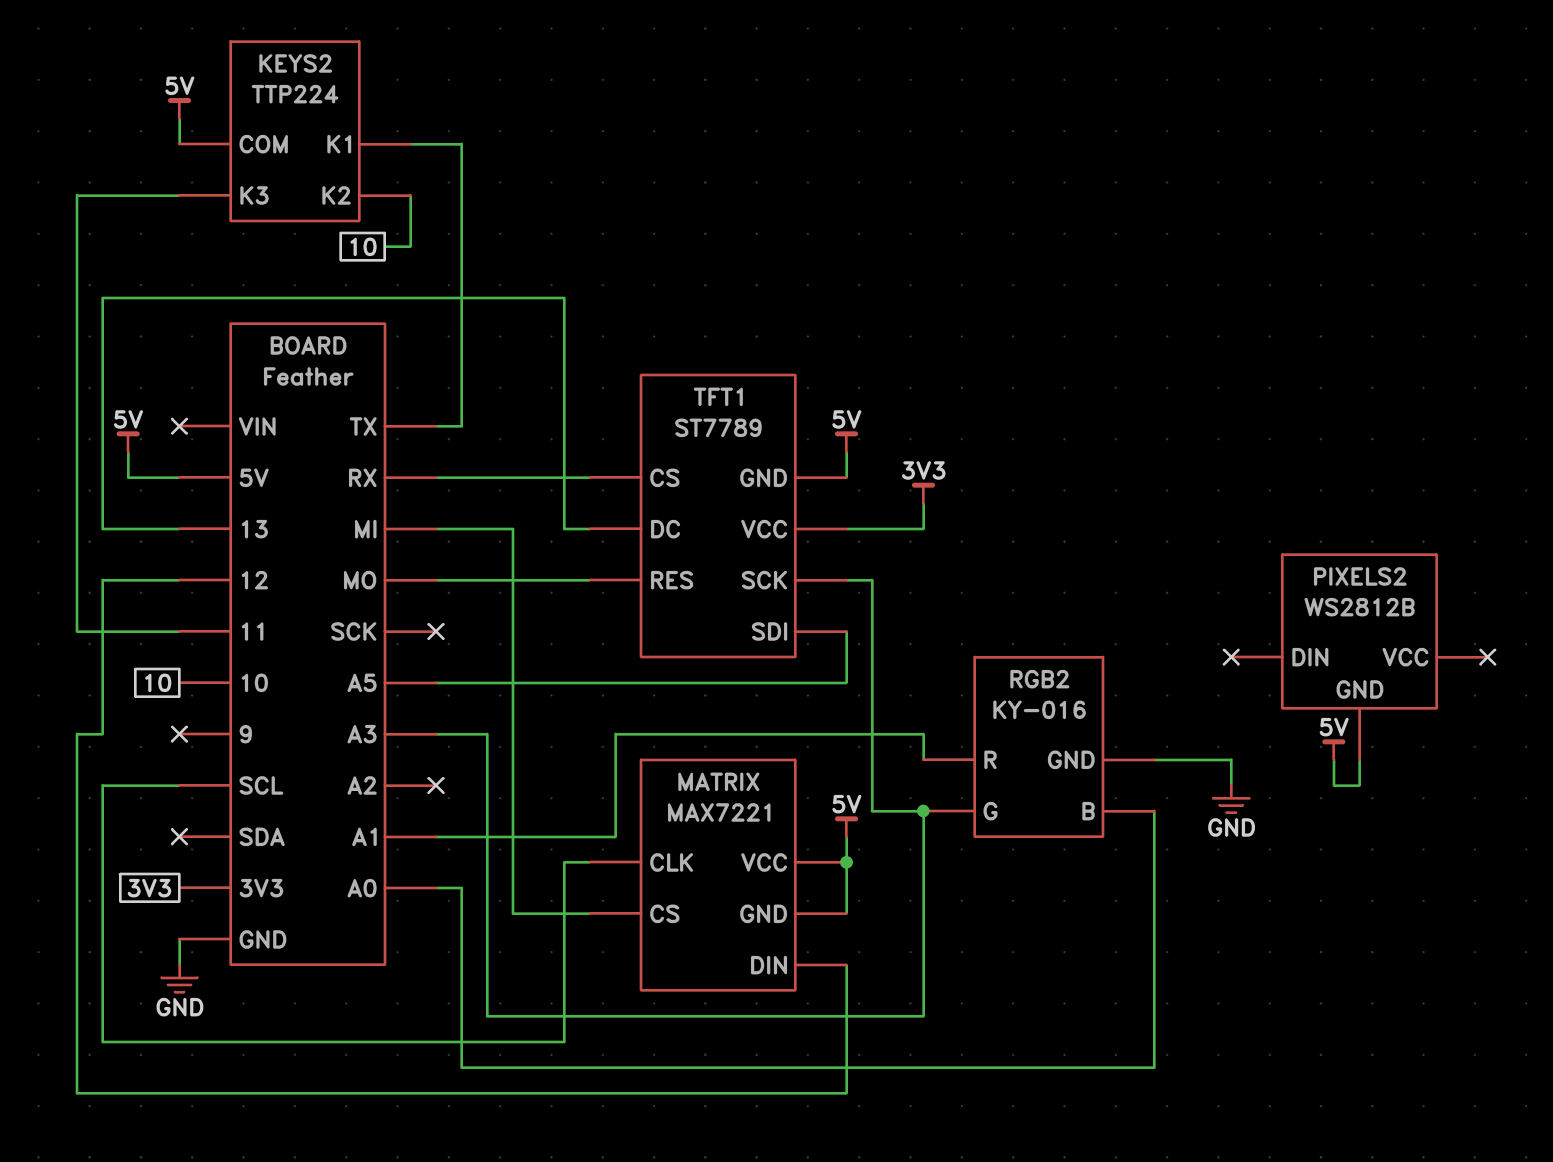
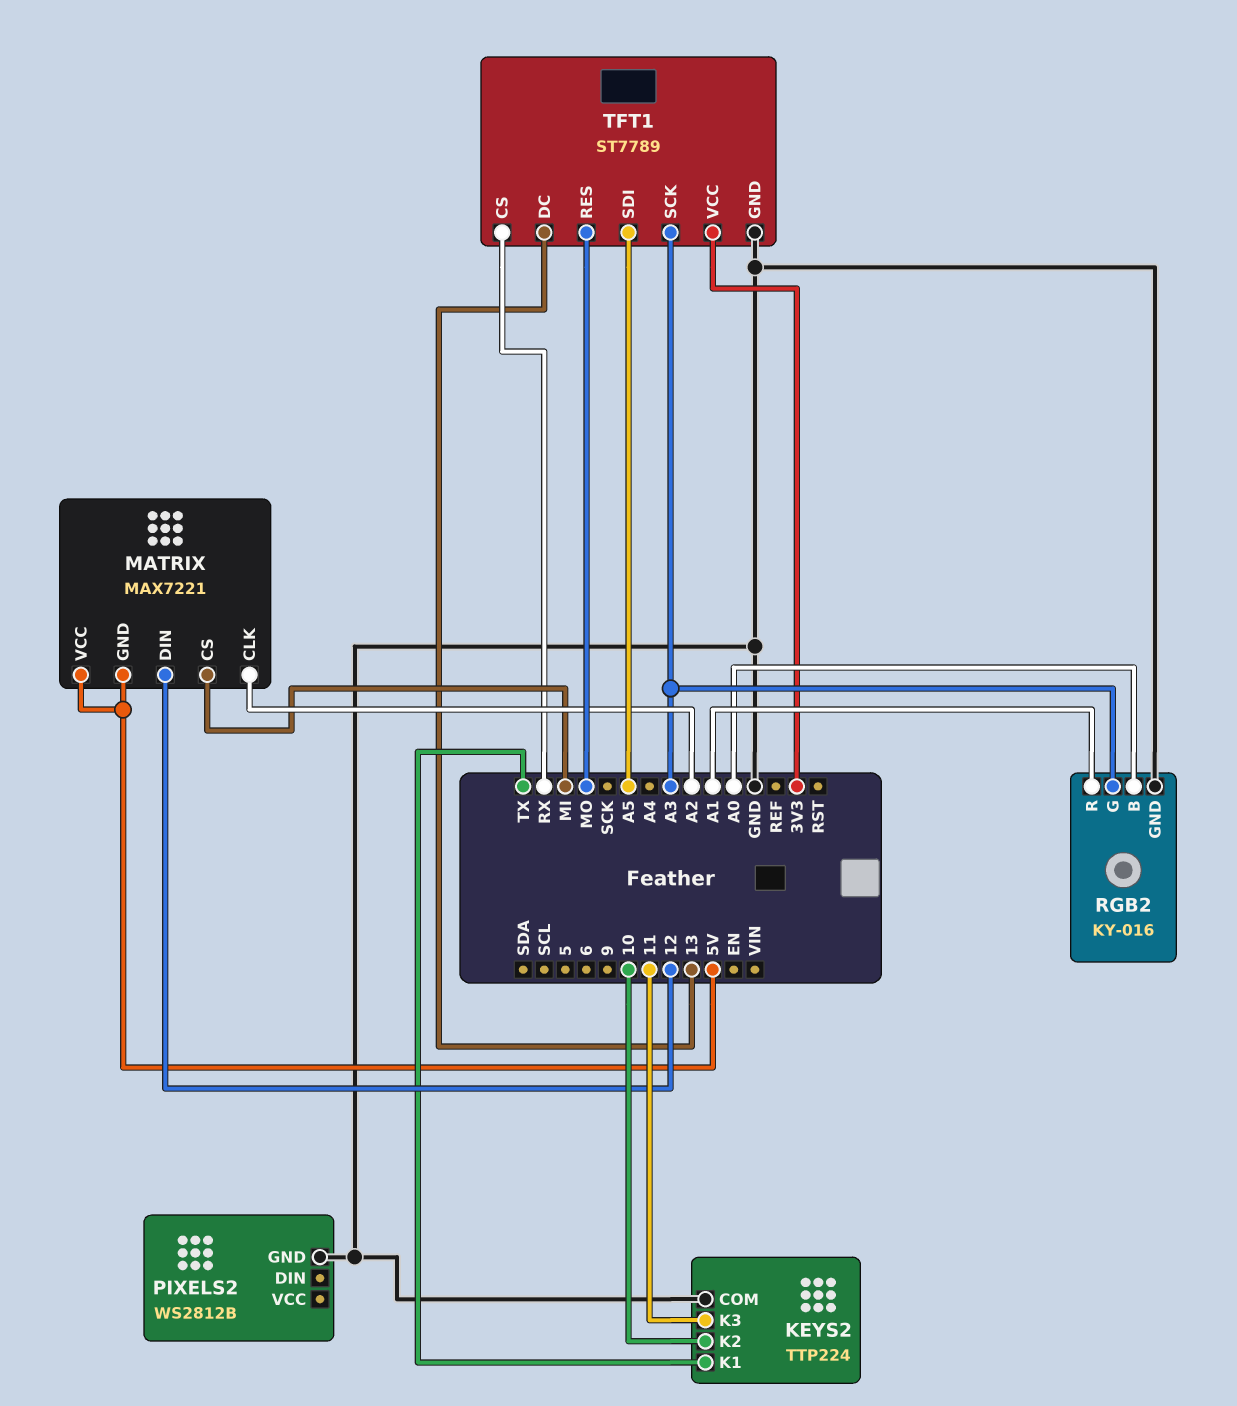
KEYS2 pin COM: 5V -> GND
MATRIX pin CLK: SCL -> A2
PIXELS2 pin GND: 5V -> GND
TFT1 pin GND: 5V -> GND

